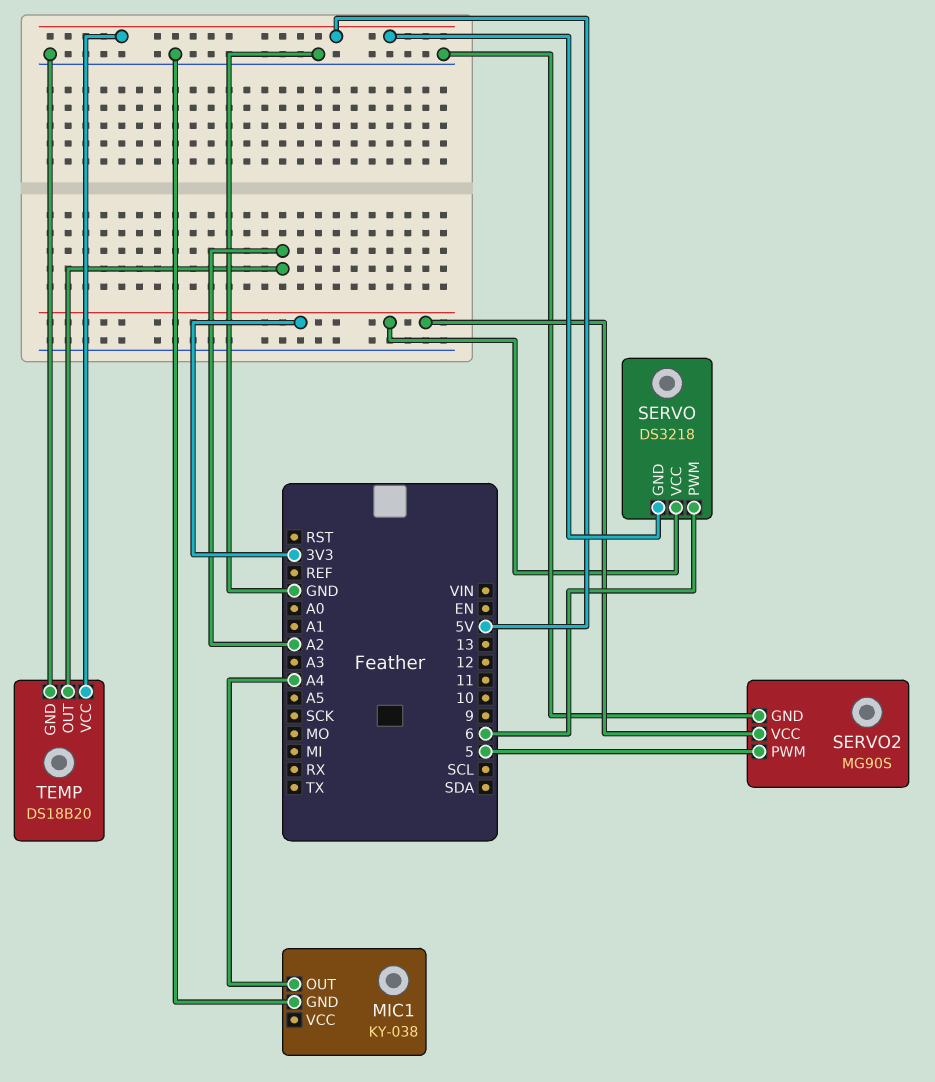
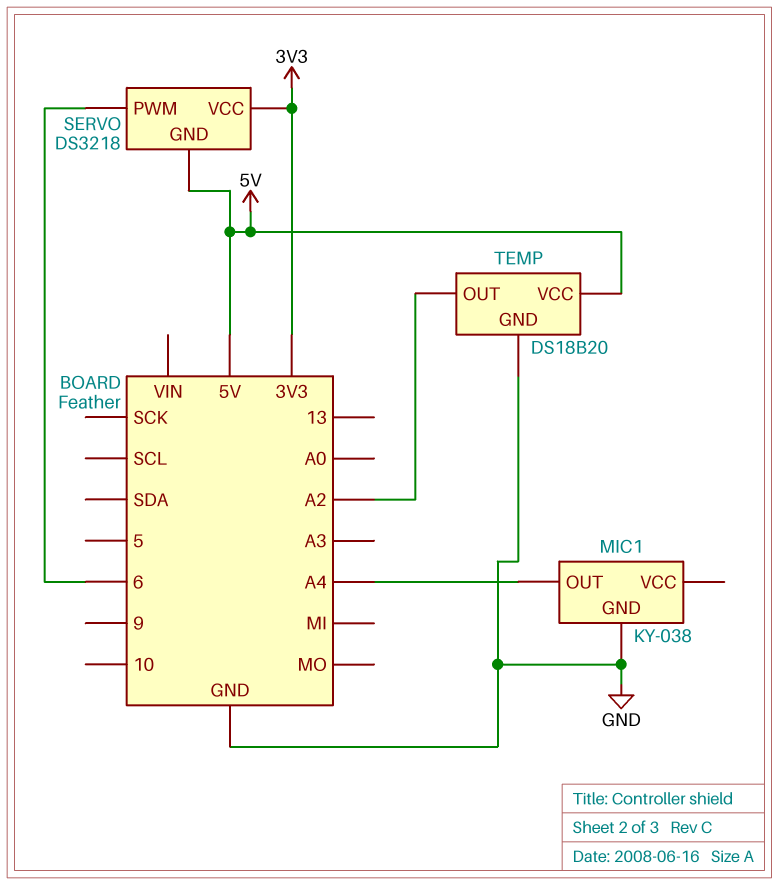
SERVO2: MG90S -> none
SERVO2 pin GND: GND -> none
SERVO2 pin PWM: 5 -> none
SERVO2 pin VCC: 3V3 -> none

